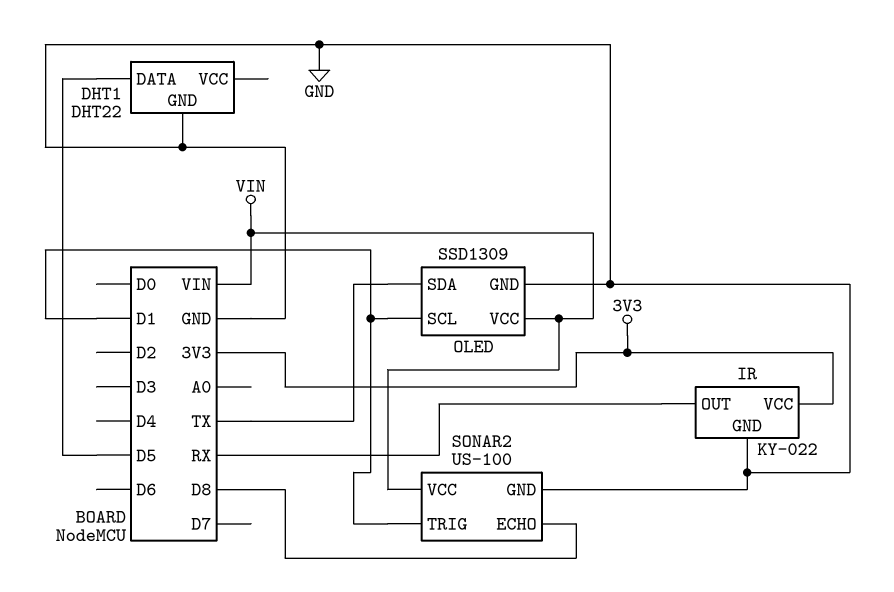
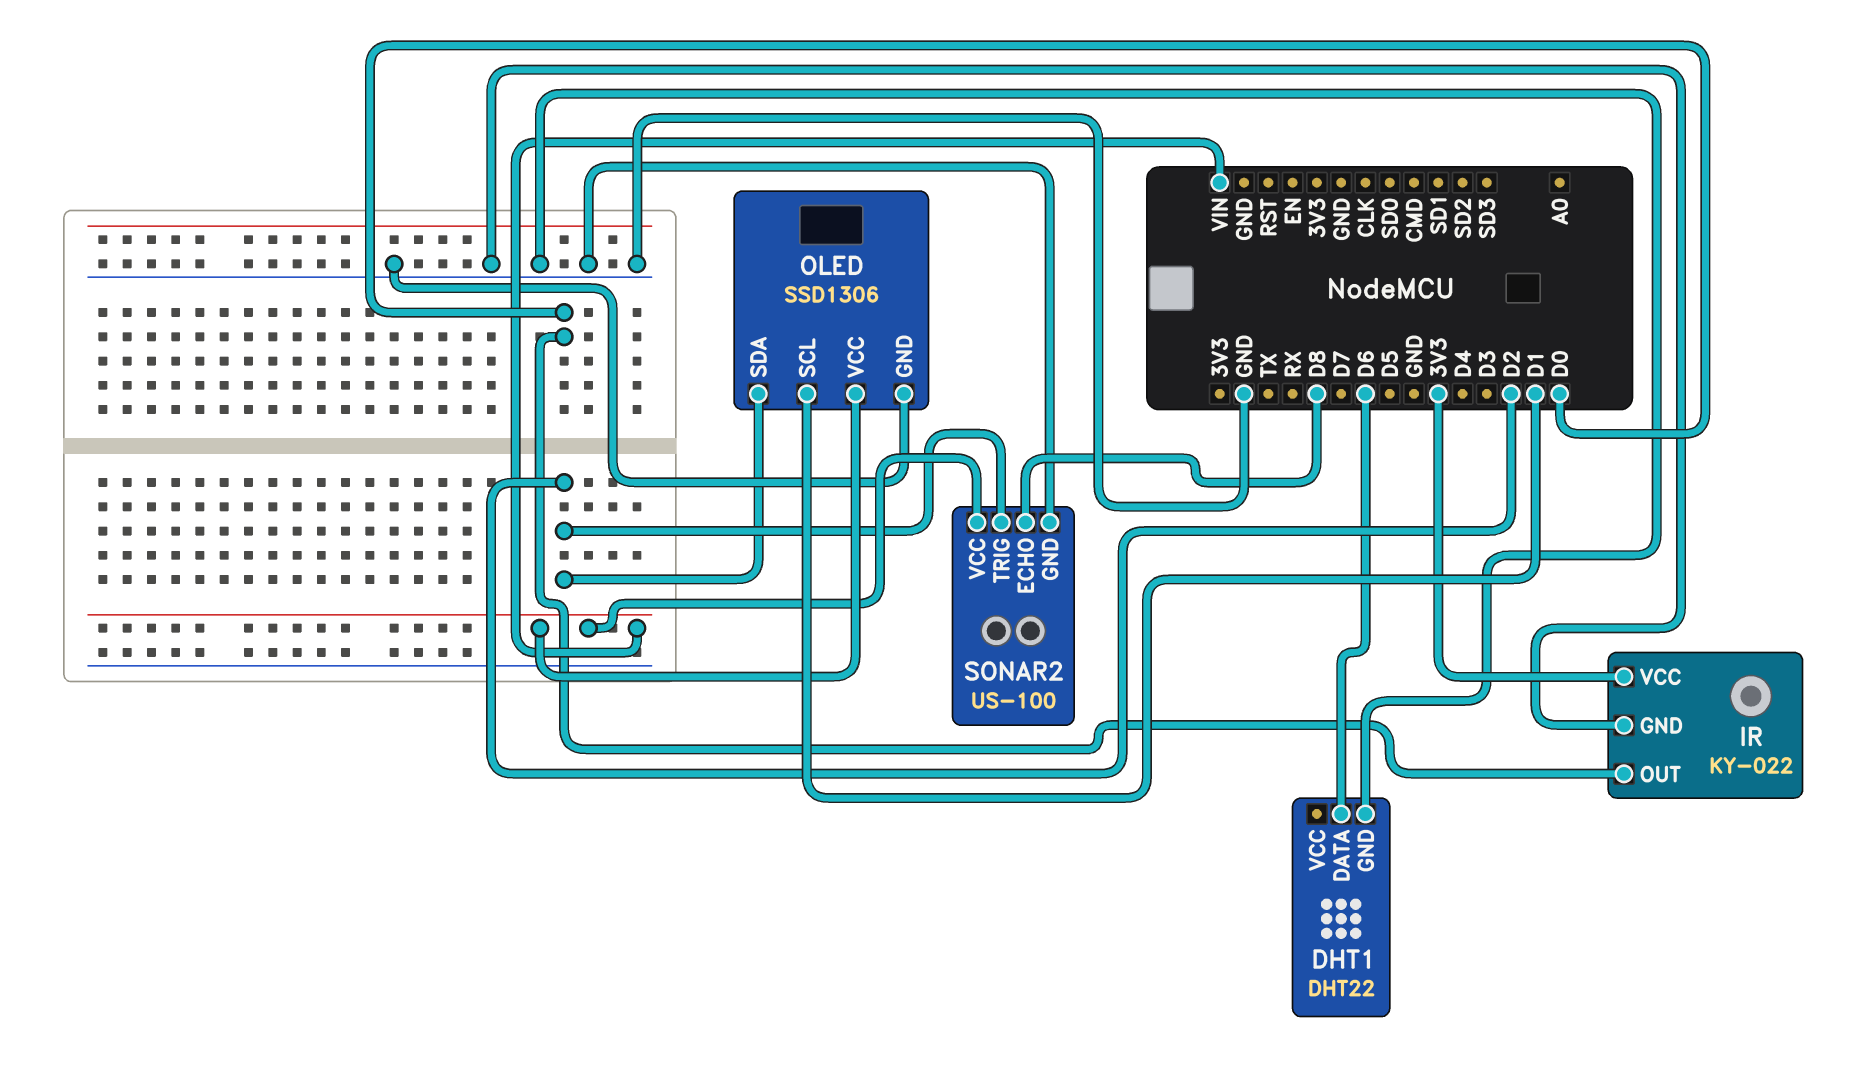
DHT1 pin DATA: D5 -> D6
IR pin OUT: RX -> D0
OLED: SSD1309 -> SSD1306
OLED pin SDA: TX -> D2
SONAR2 pin TRIG: D1 -> D2

